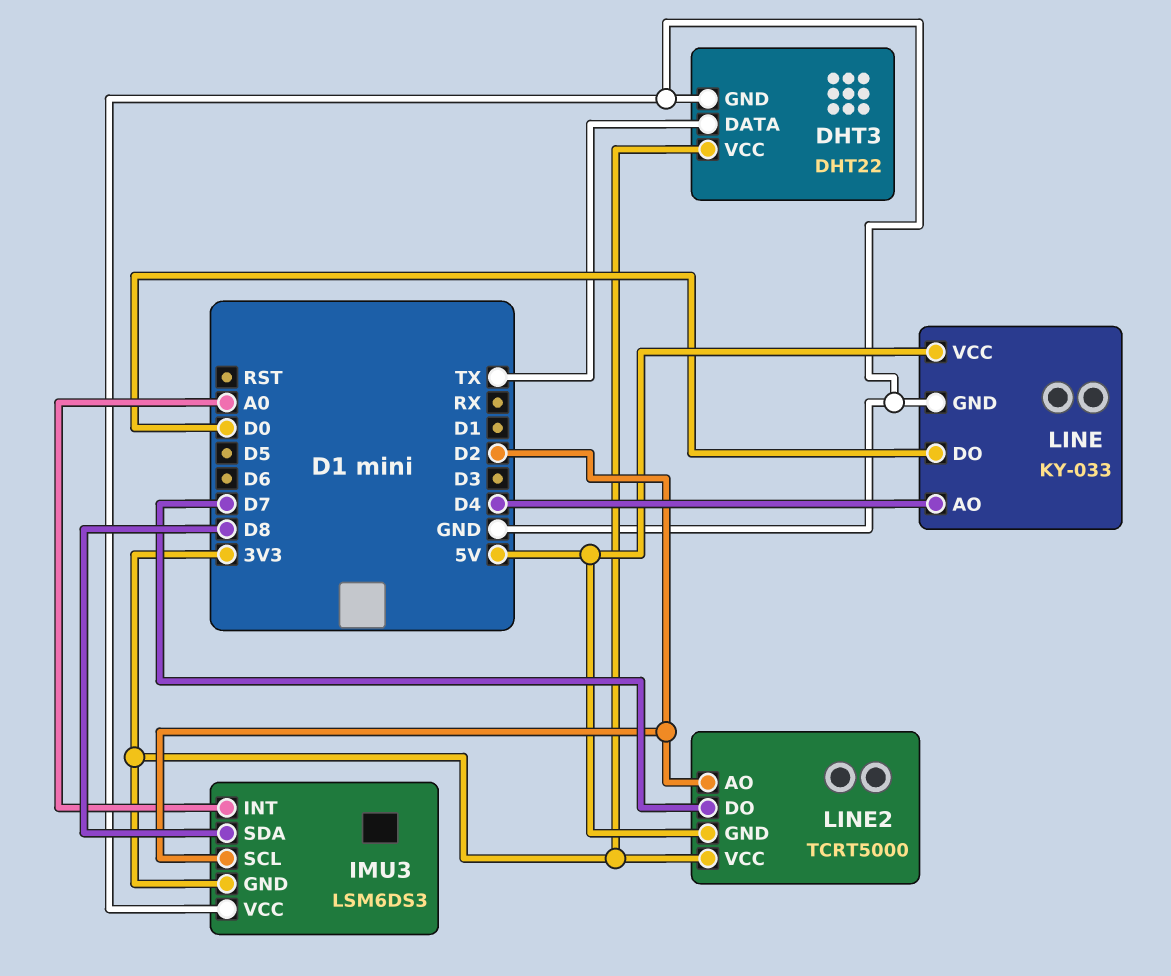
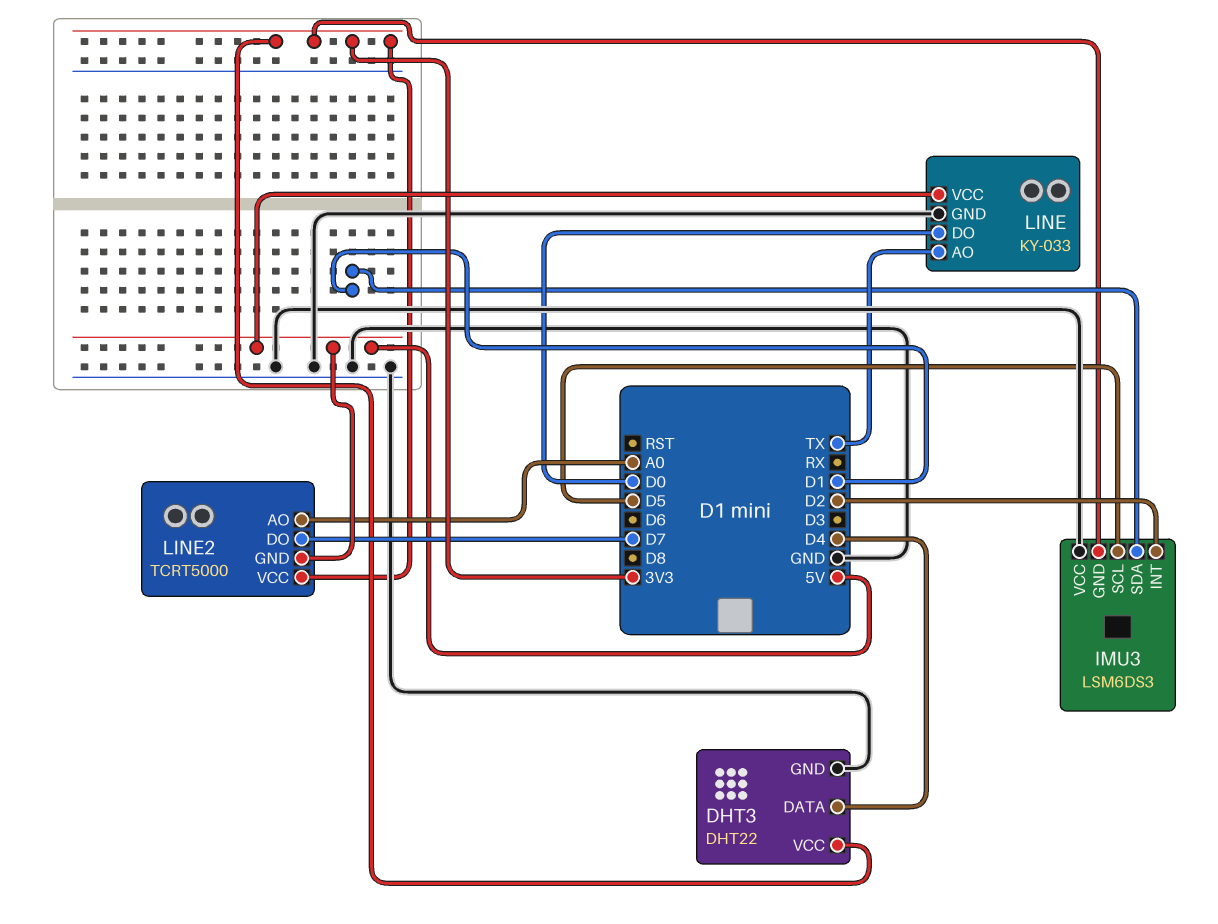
DHT3 pin DATA: TX -> D4
IMU3 pin INT: A0 -> D2
IMU3 pin SCL: D2 -> D5
IMU3 pin SDA: D8 -> D1
LINE pin AO: D4 -> TX
LINE2 pin AO: D2 -> A0

